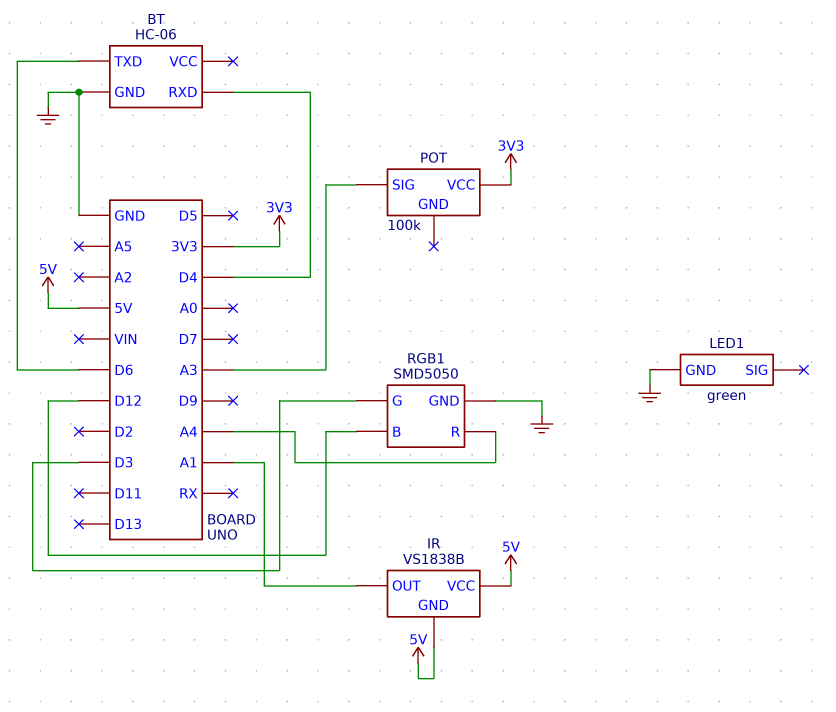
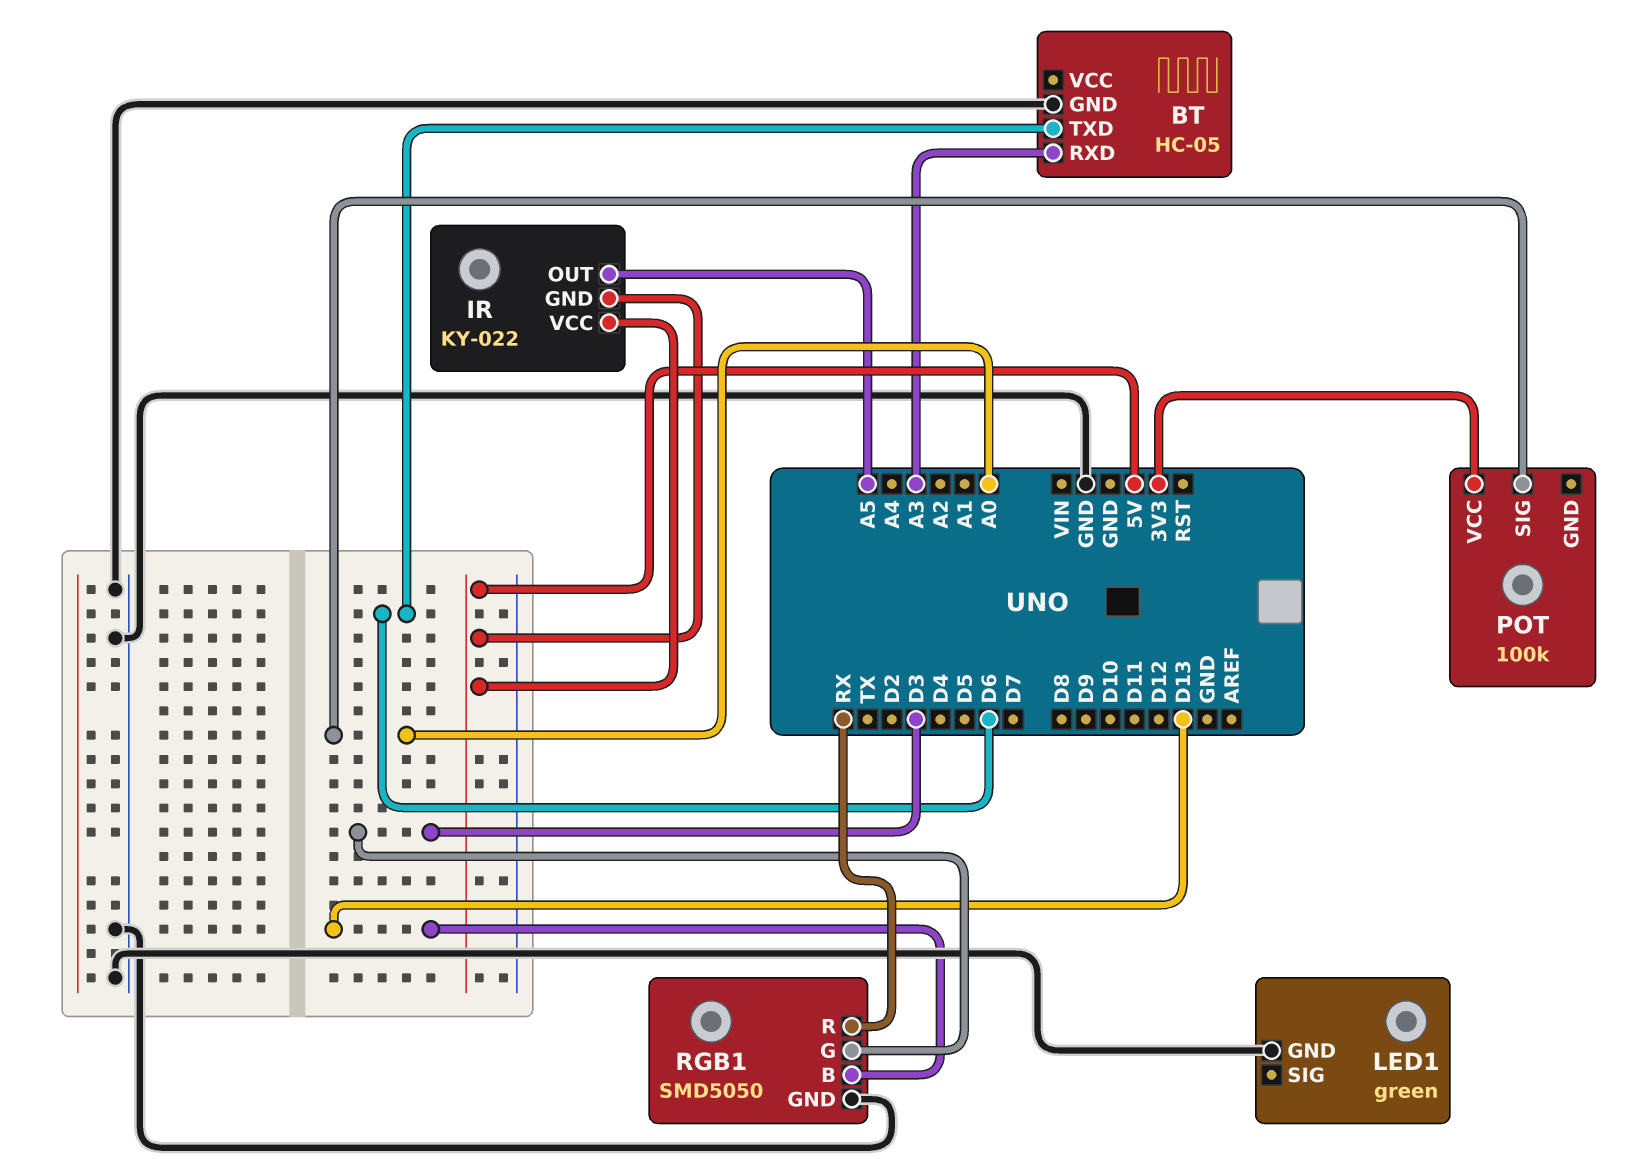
BT: HC-06 -> HC-05
BT pin RXD: D4 -> A3
IR: VS1838B -> KY-022
IR pin OUT: A1 -> A5
POT pin SIG: A3 -> A0
RGB1 pin B: D12 -> D13
RGB1 pin R: A4 -> RX

